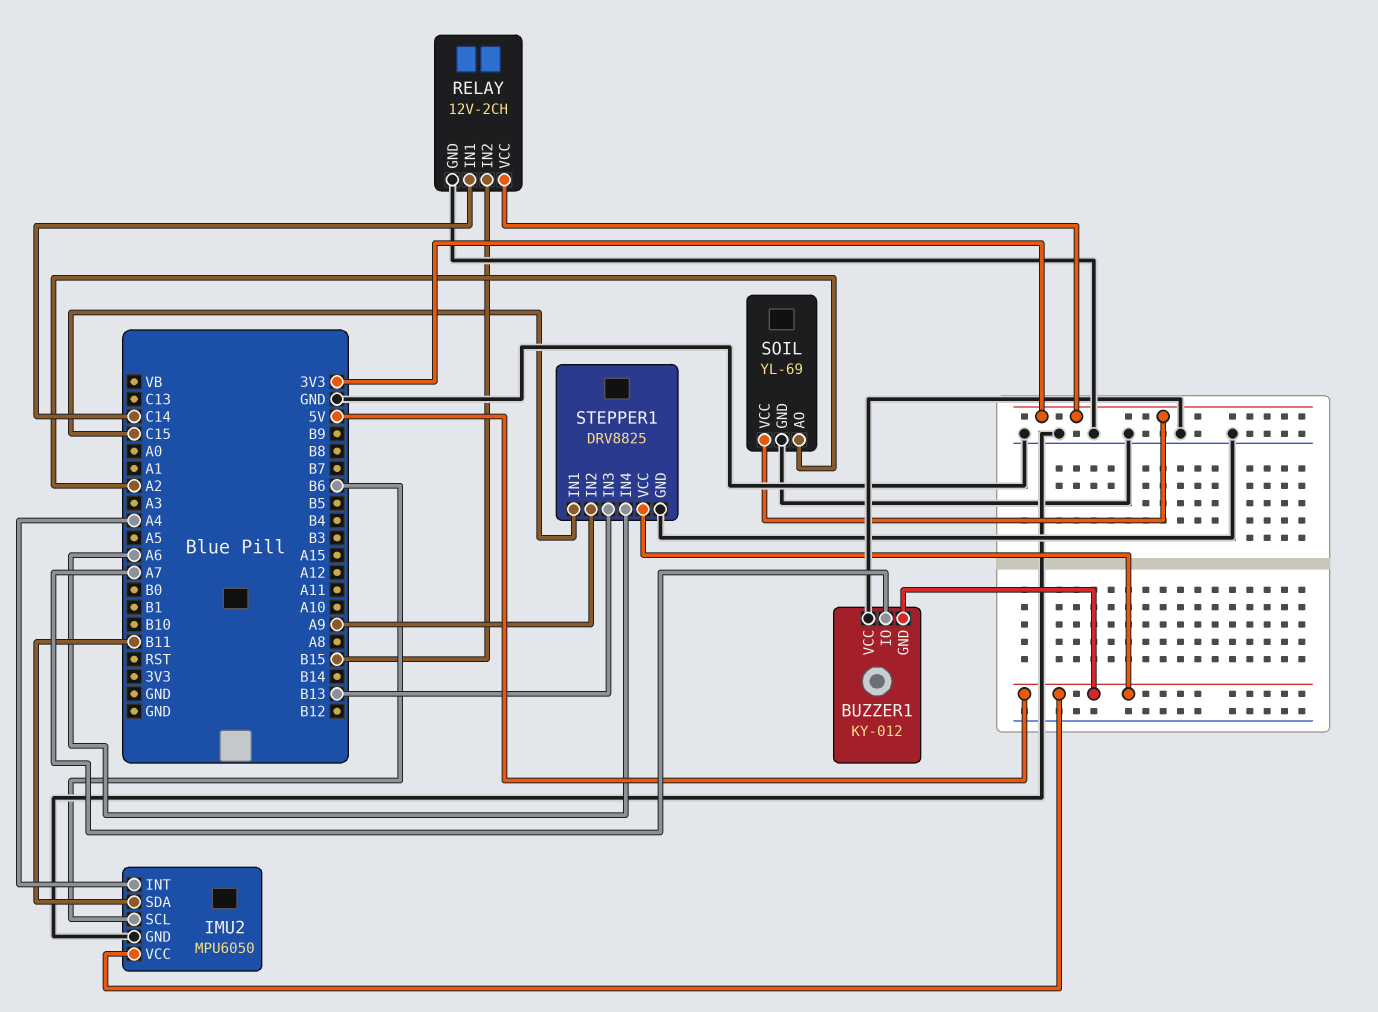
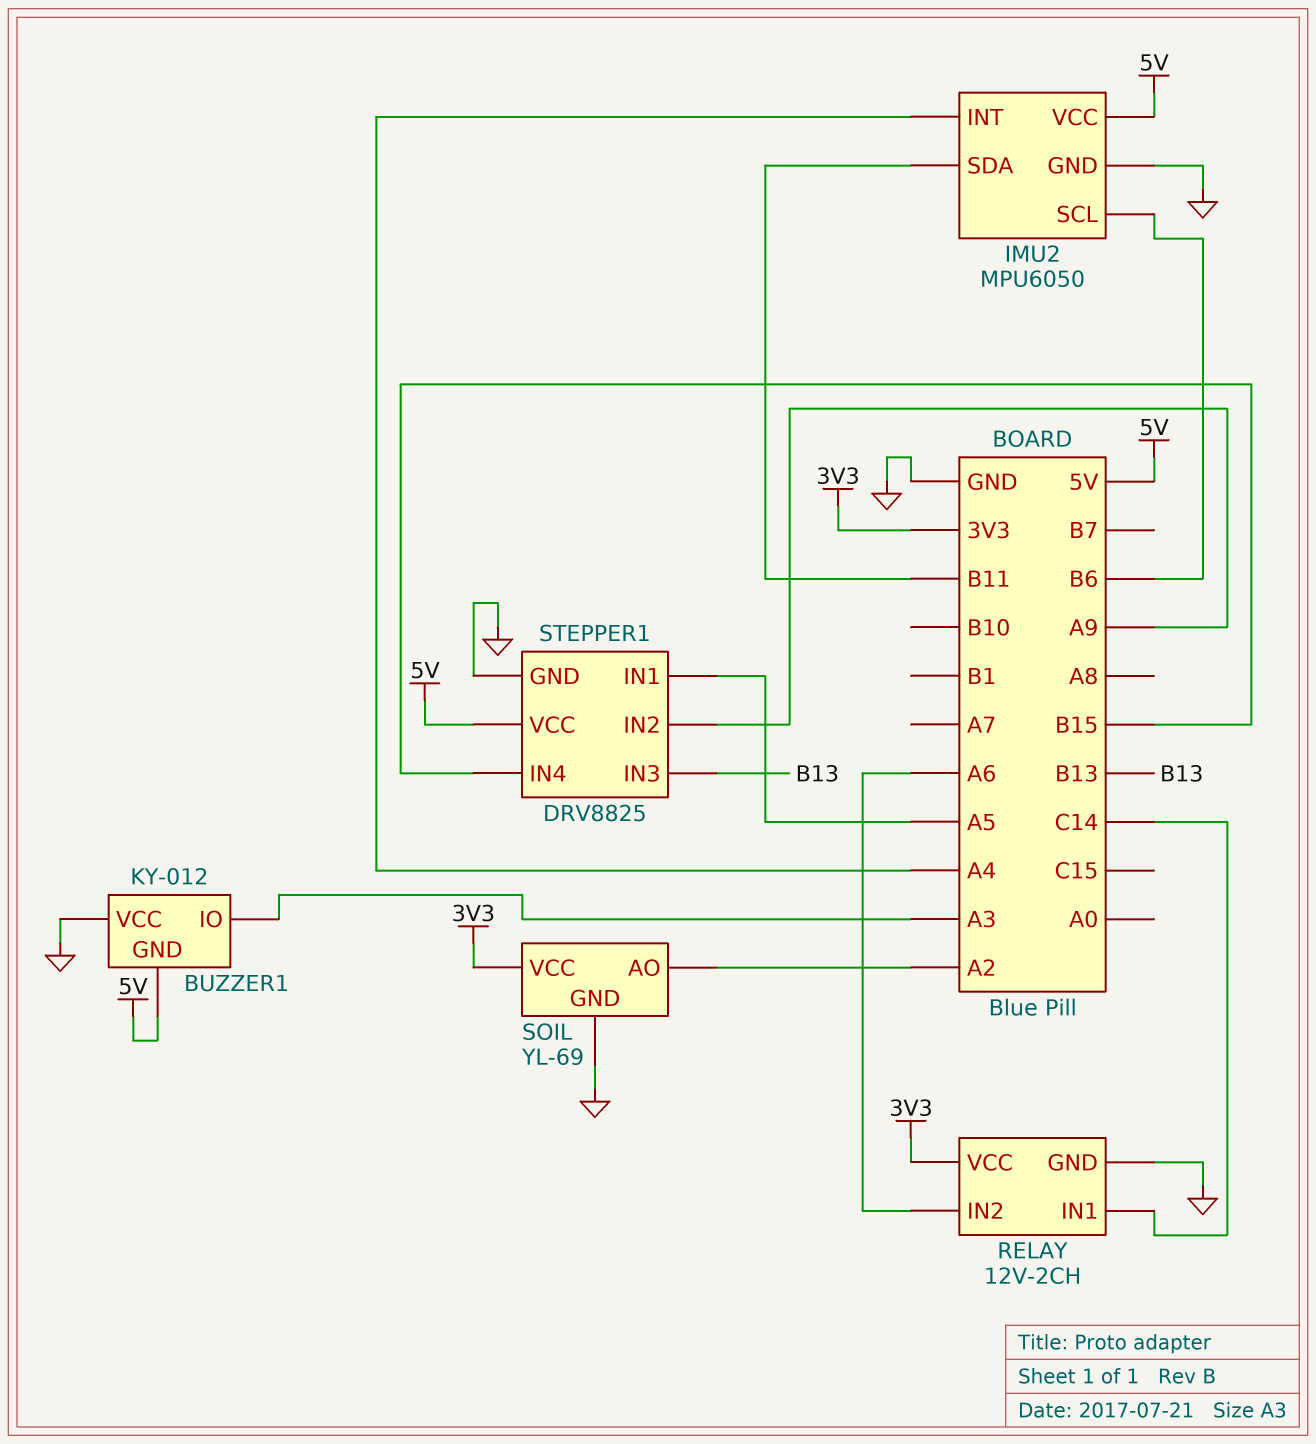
BUZZER1 pin IO: A7 -> A3
RELAY pin IN2: B15 -> A6
STEPPER1 pin IN1: C15 -> A5
STEPPER1 pin IN4: A6 -> B15

